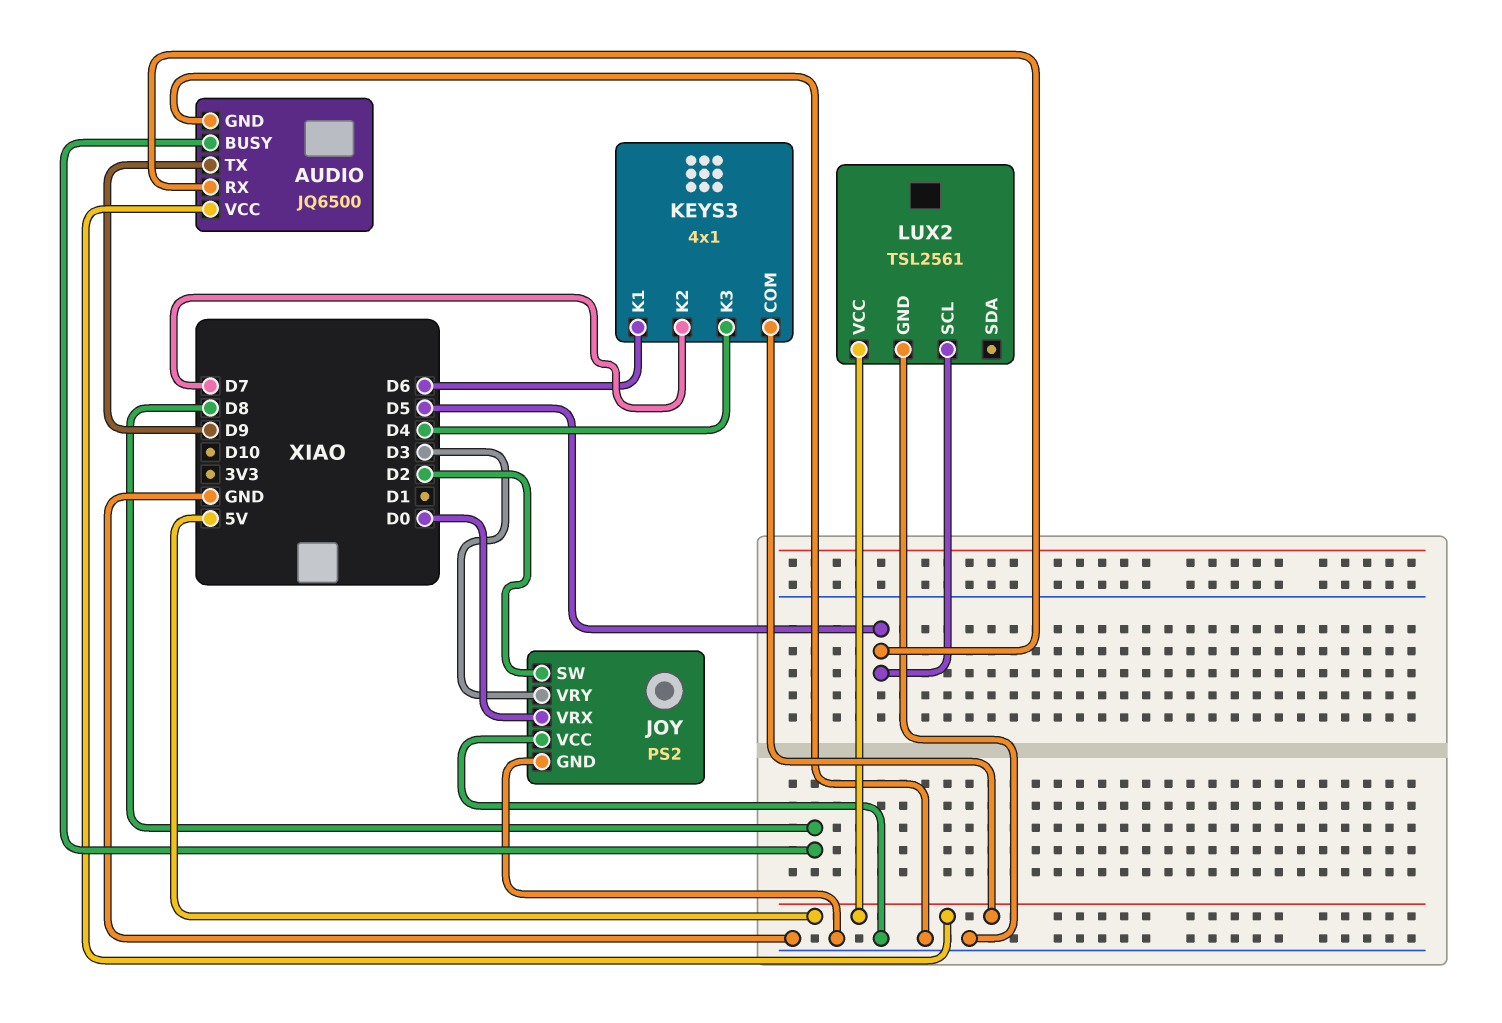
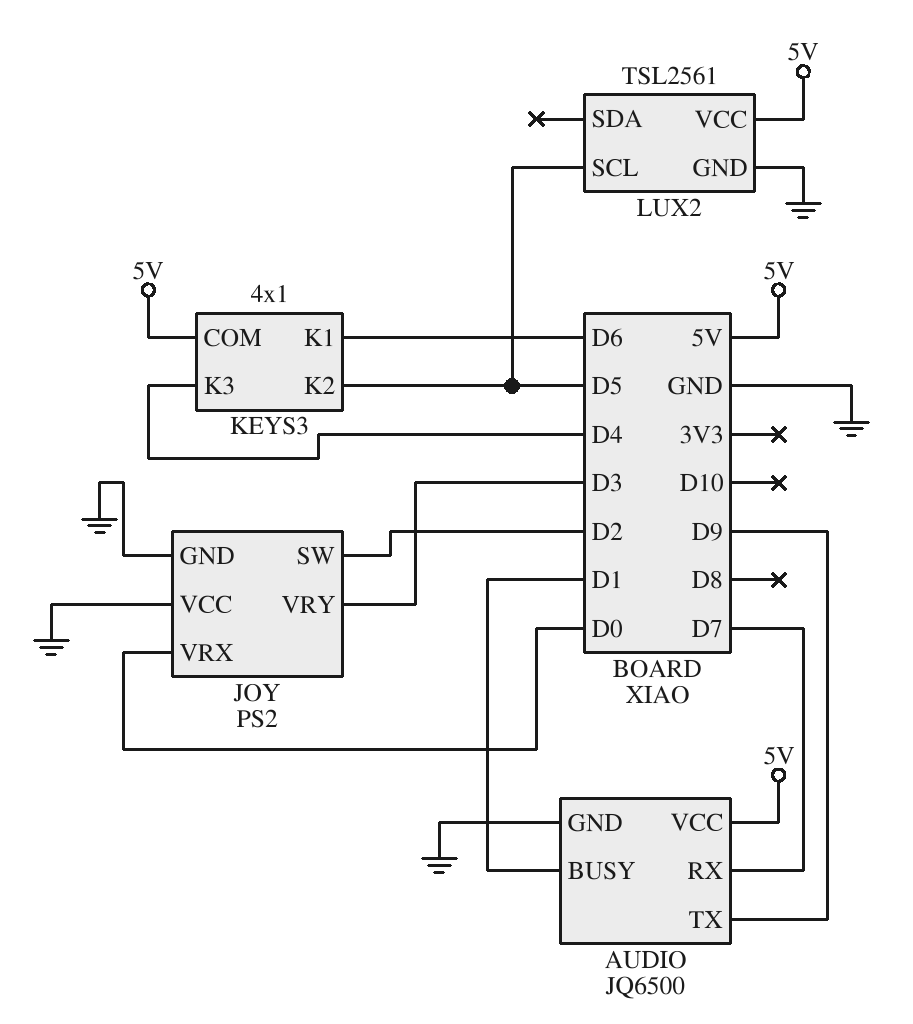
AUDIO pin BUSY: D8 -> D1
AUDIO pin RX: D5 -> D7
KEYS3 pin K2: D7 -> D5

